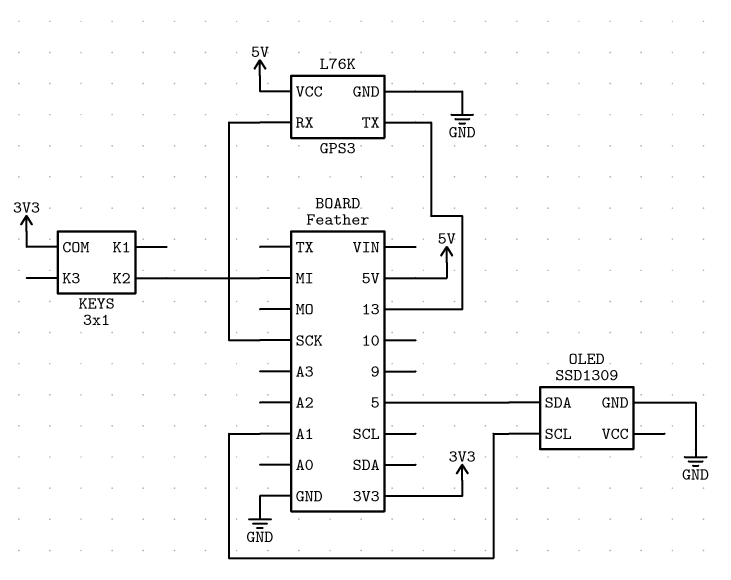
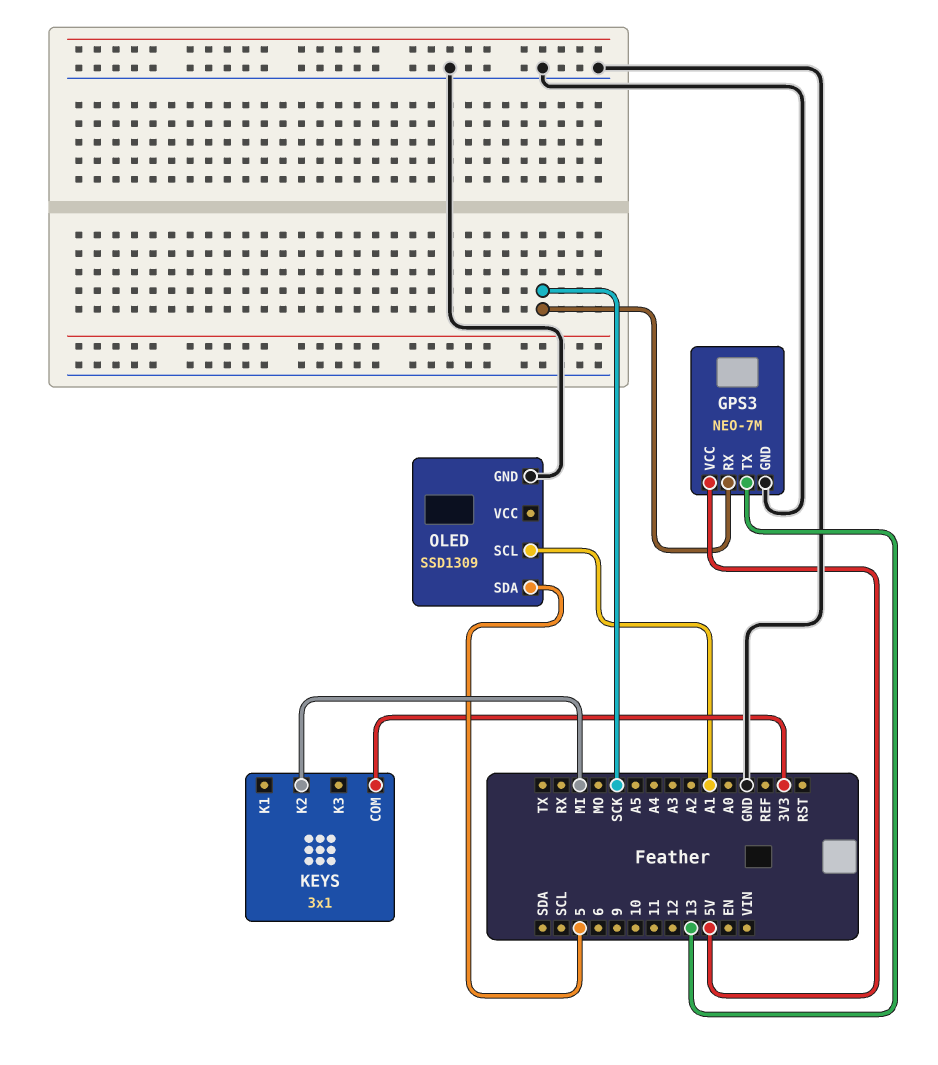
GPS3: L76K -> NEO-7M

